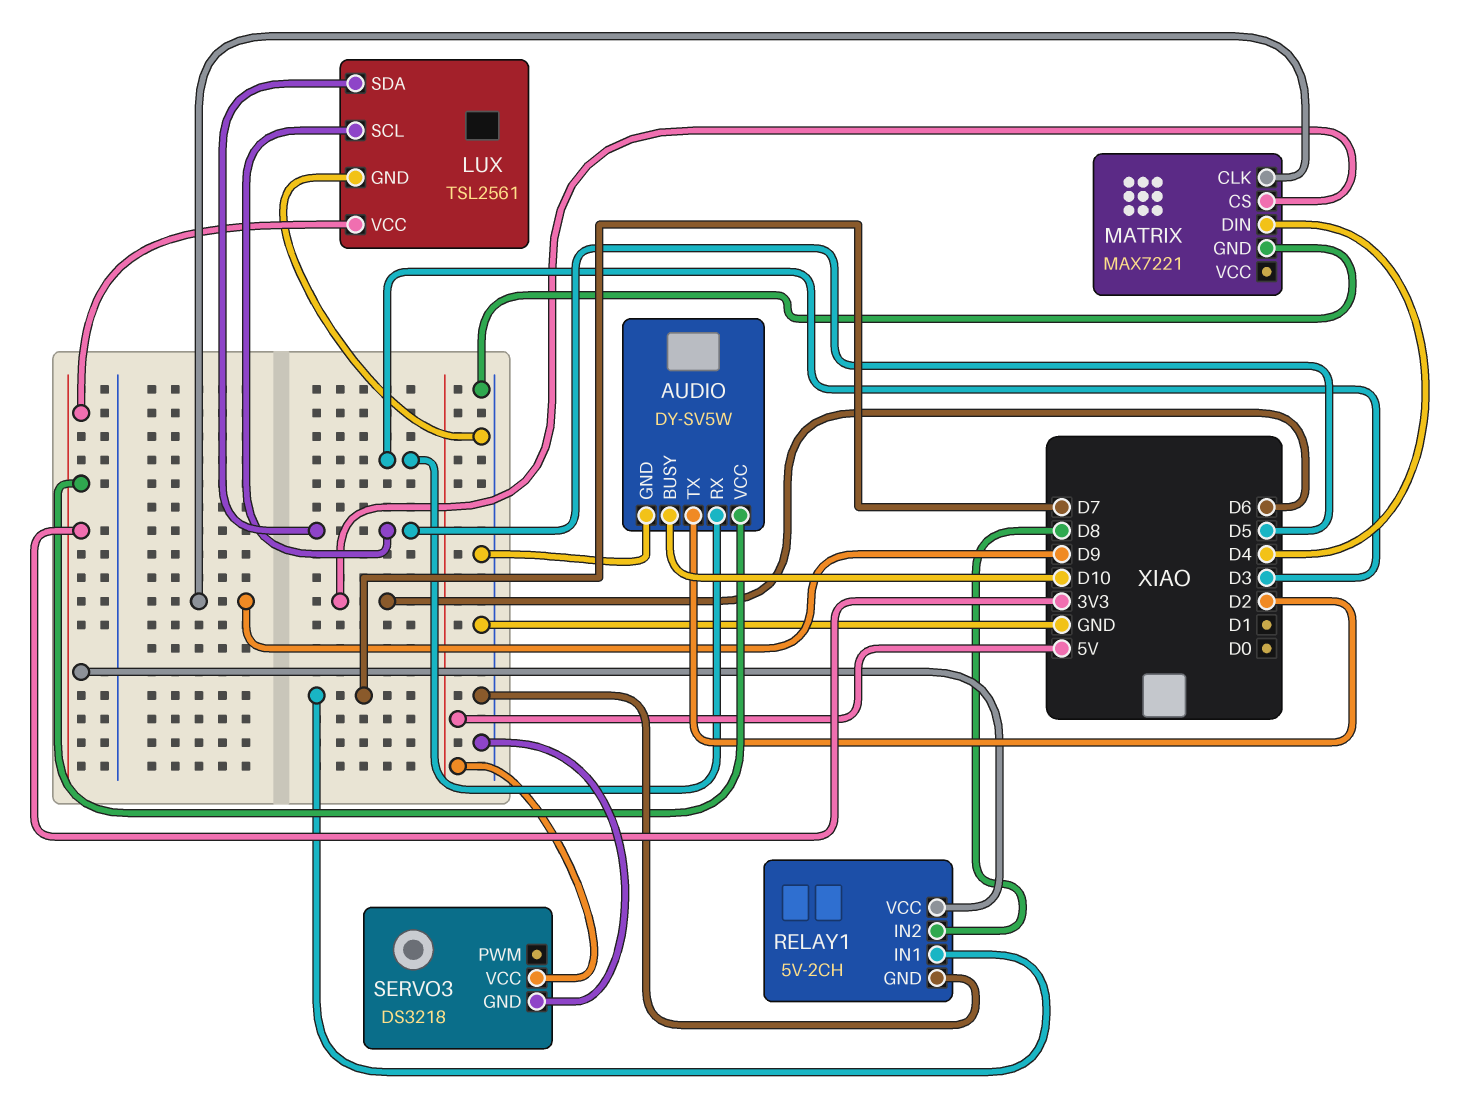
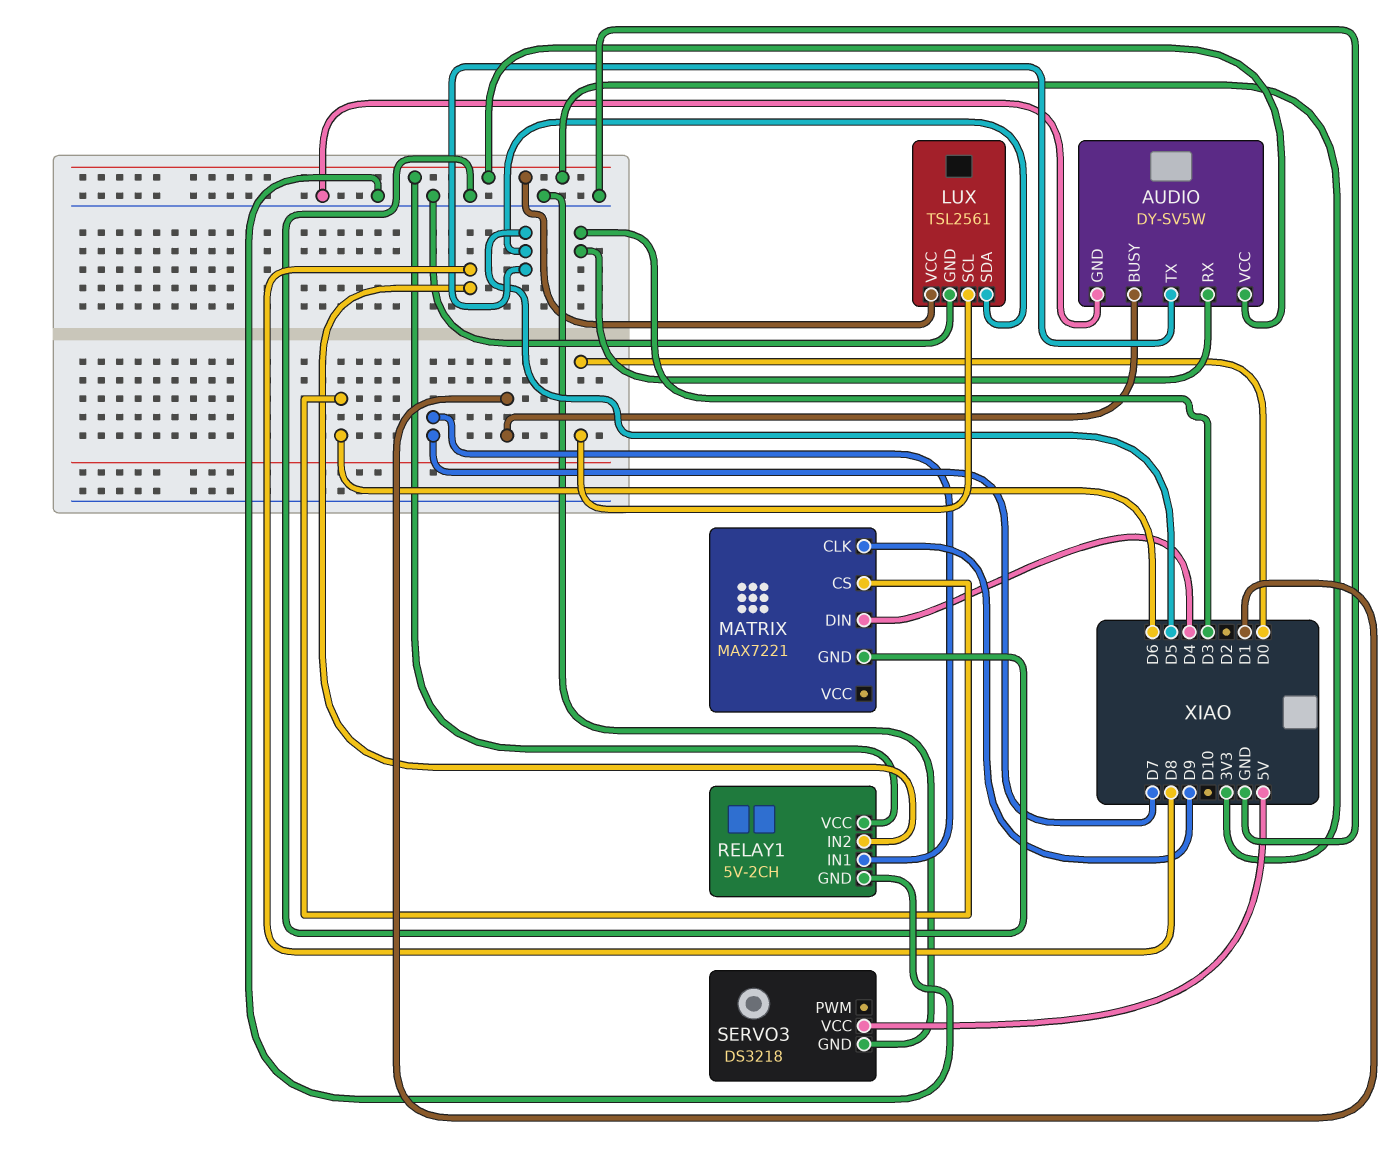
AUDIO pin BUSY: D10 -> D1
AUDIO pin TX: D2 -> D5
LUX pin SCL: D5 -> D0

